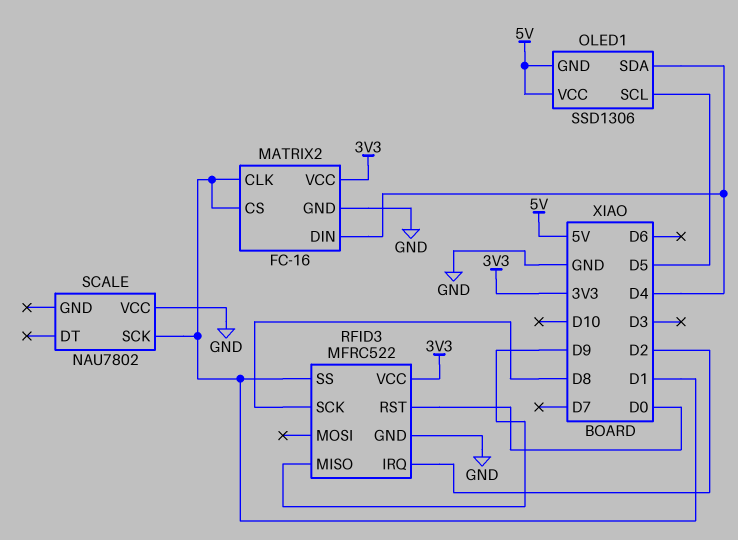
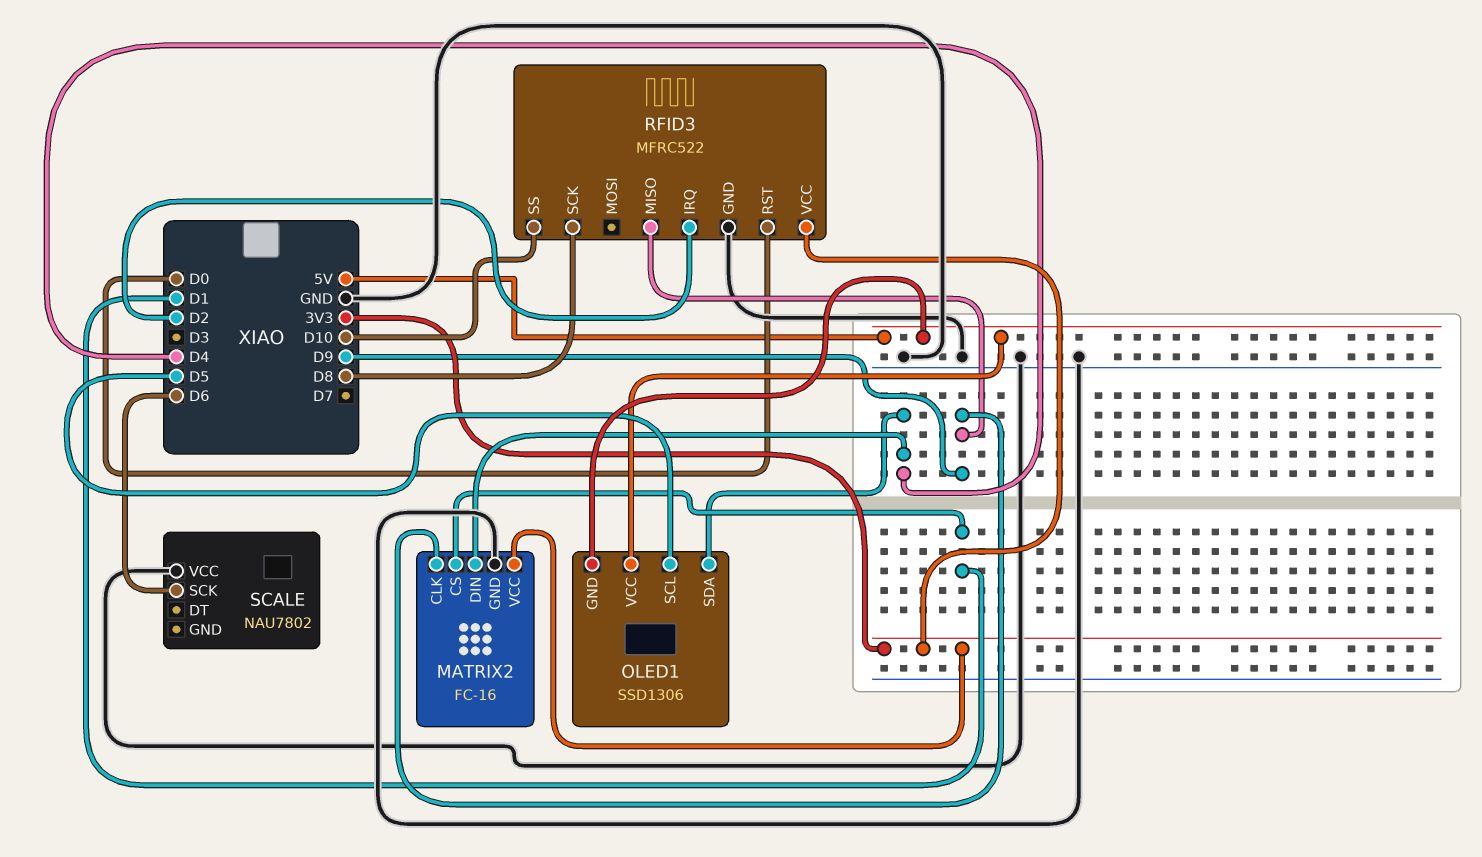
MATRIX2 pin CLK: D1 -> D9
RFID3 pin SS: D1 -> D10
SCALE pin SCK: D1 -> D6

